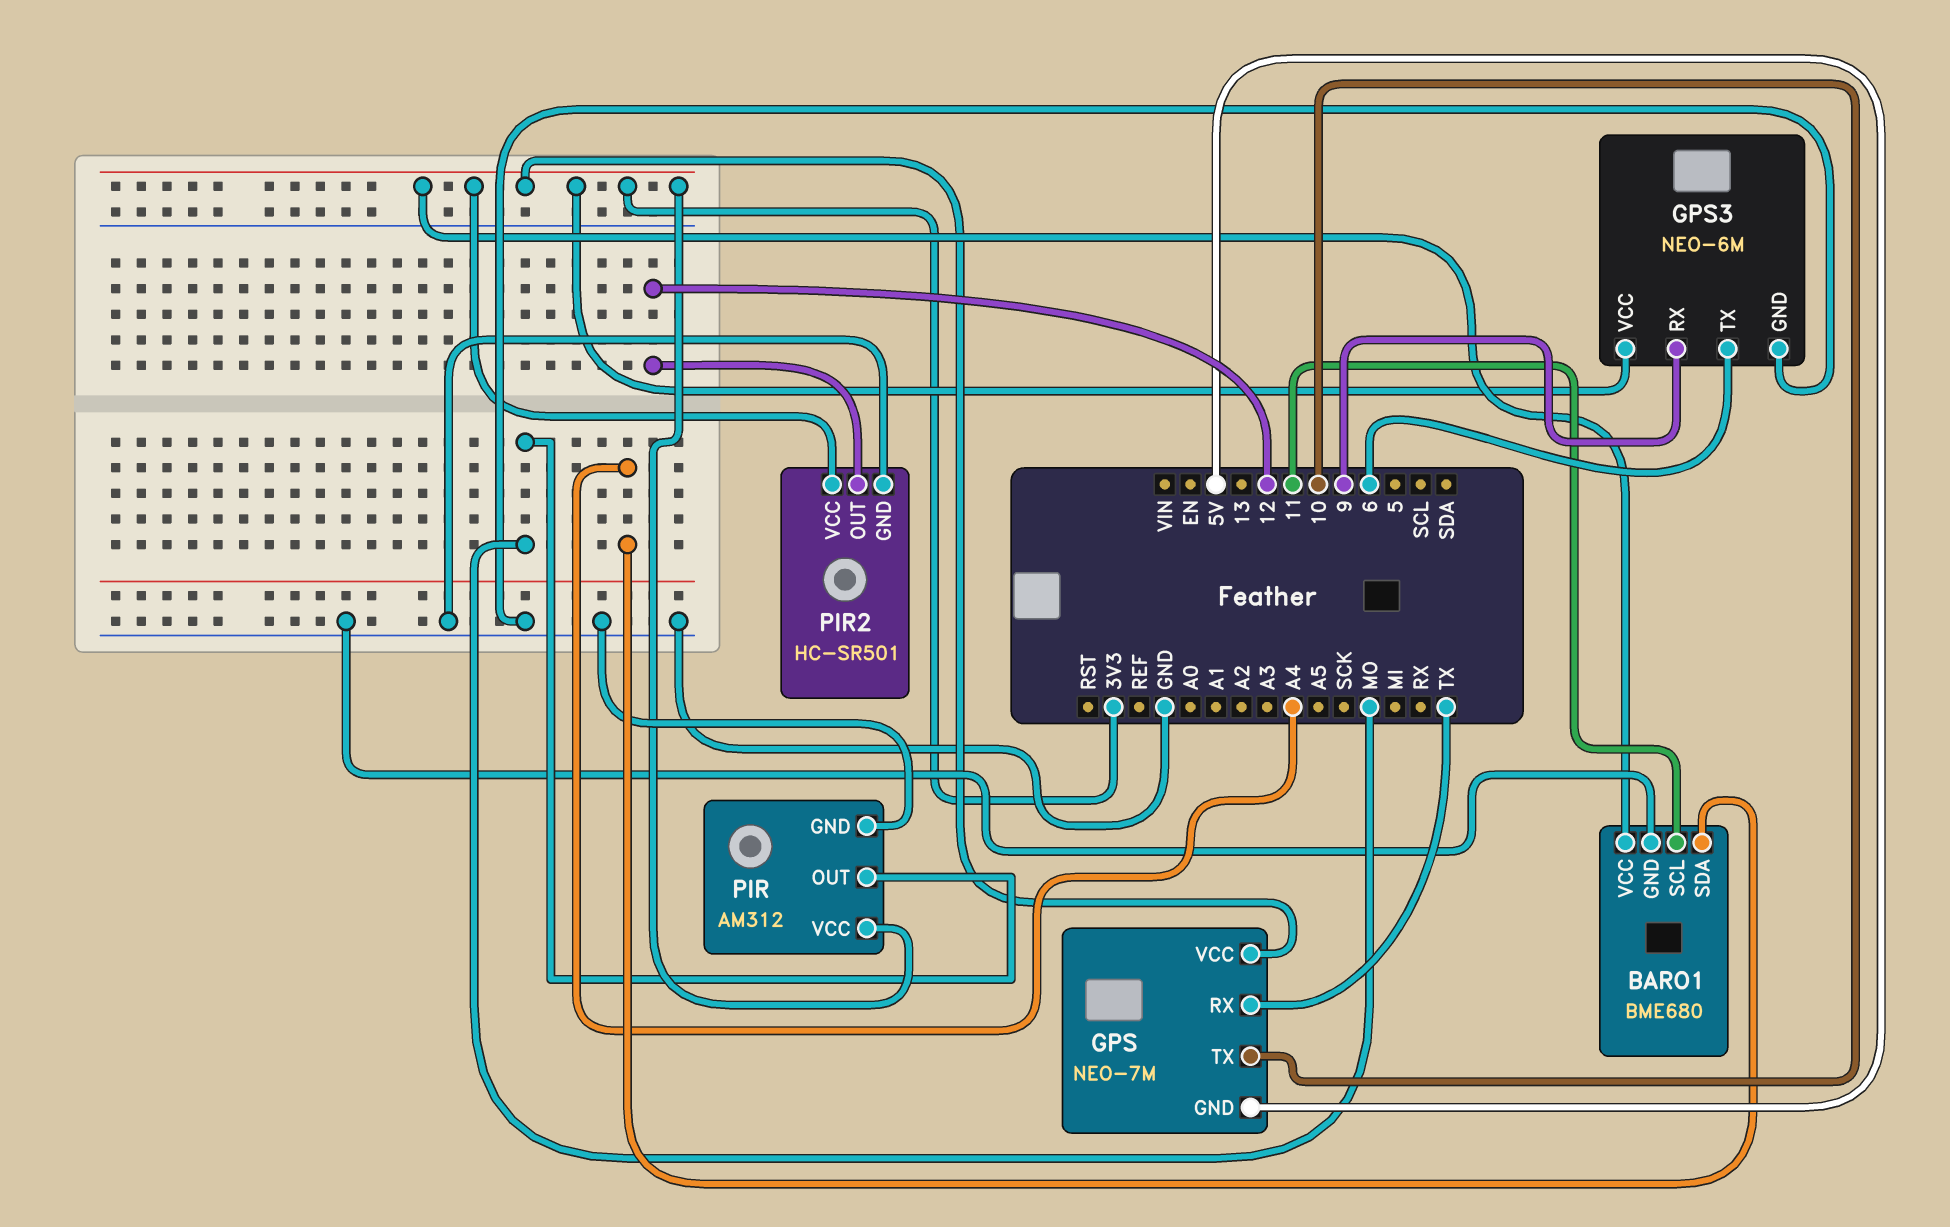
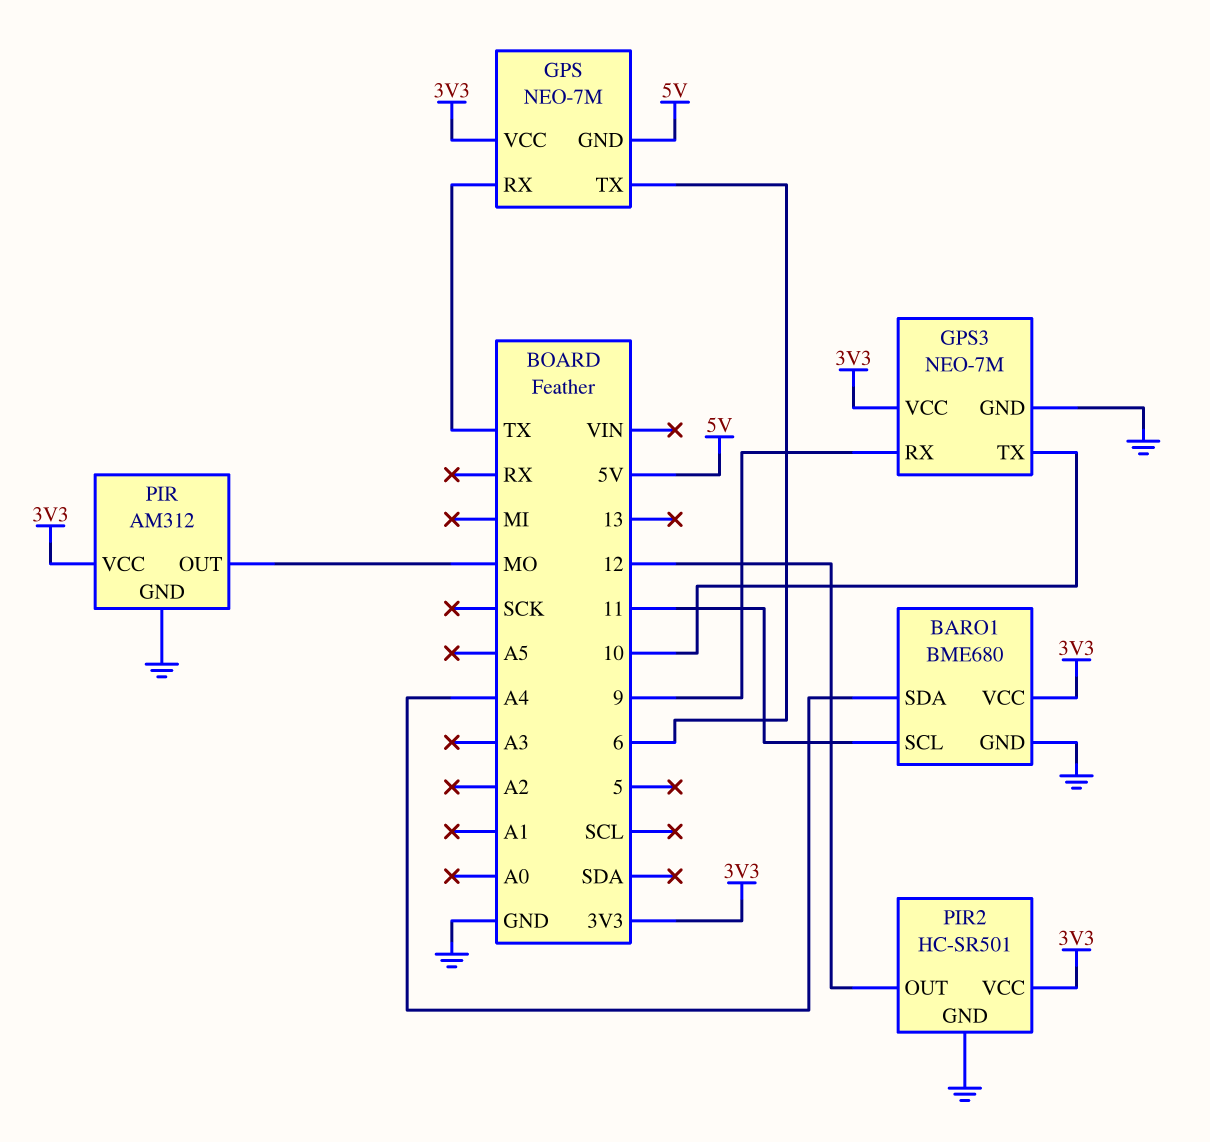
GPS pin TX: 10 -> 6
GPS3: NEO-6M -> NEO-7M
GPS3 pin TX: 6 -> 10

